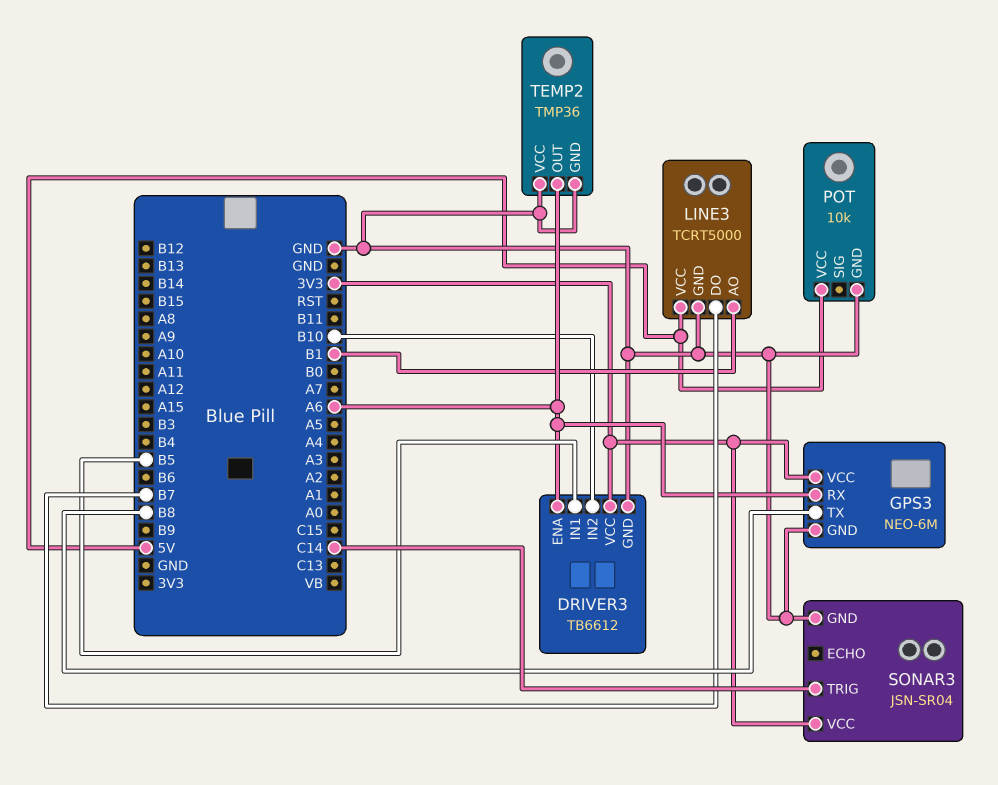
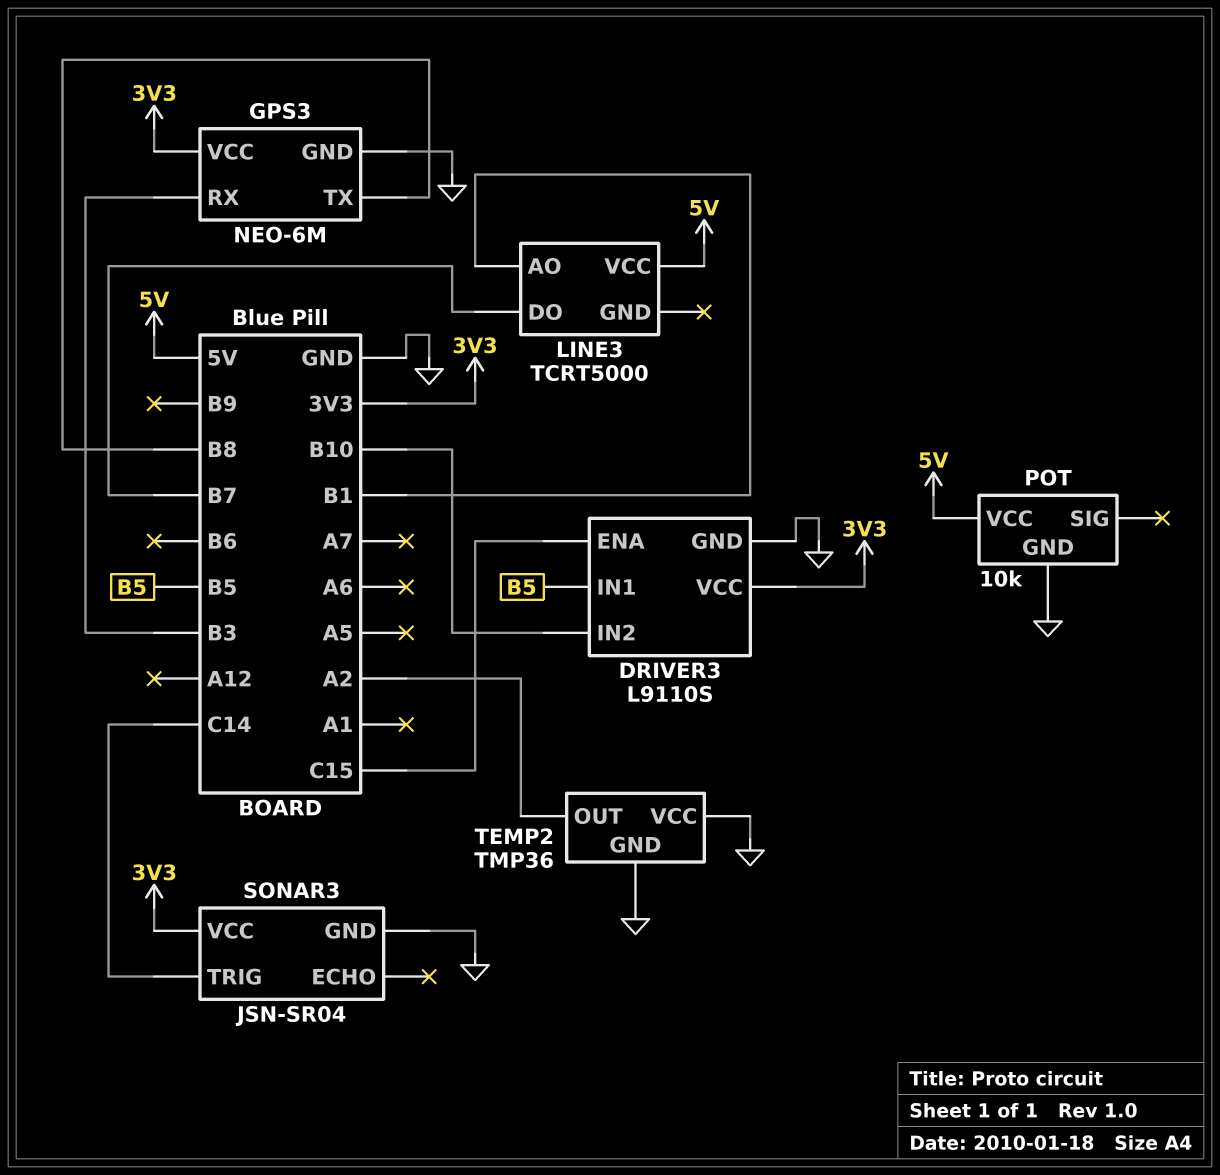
DRIVER3: TB6612 -> L9110S
DRIVER3 pin ENA: A6 -> C15
GPS3 pin RX: A6 -> B3
LINE3 pin GND: GND -> none
TEMP2 pin OUT: A6 -> A2

